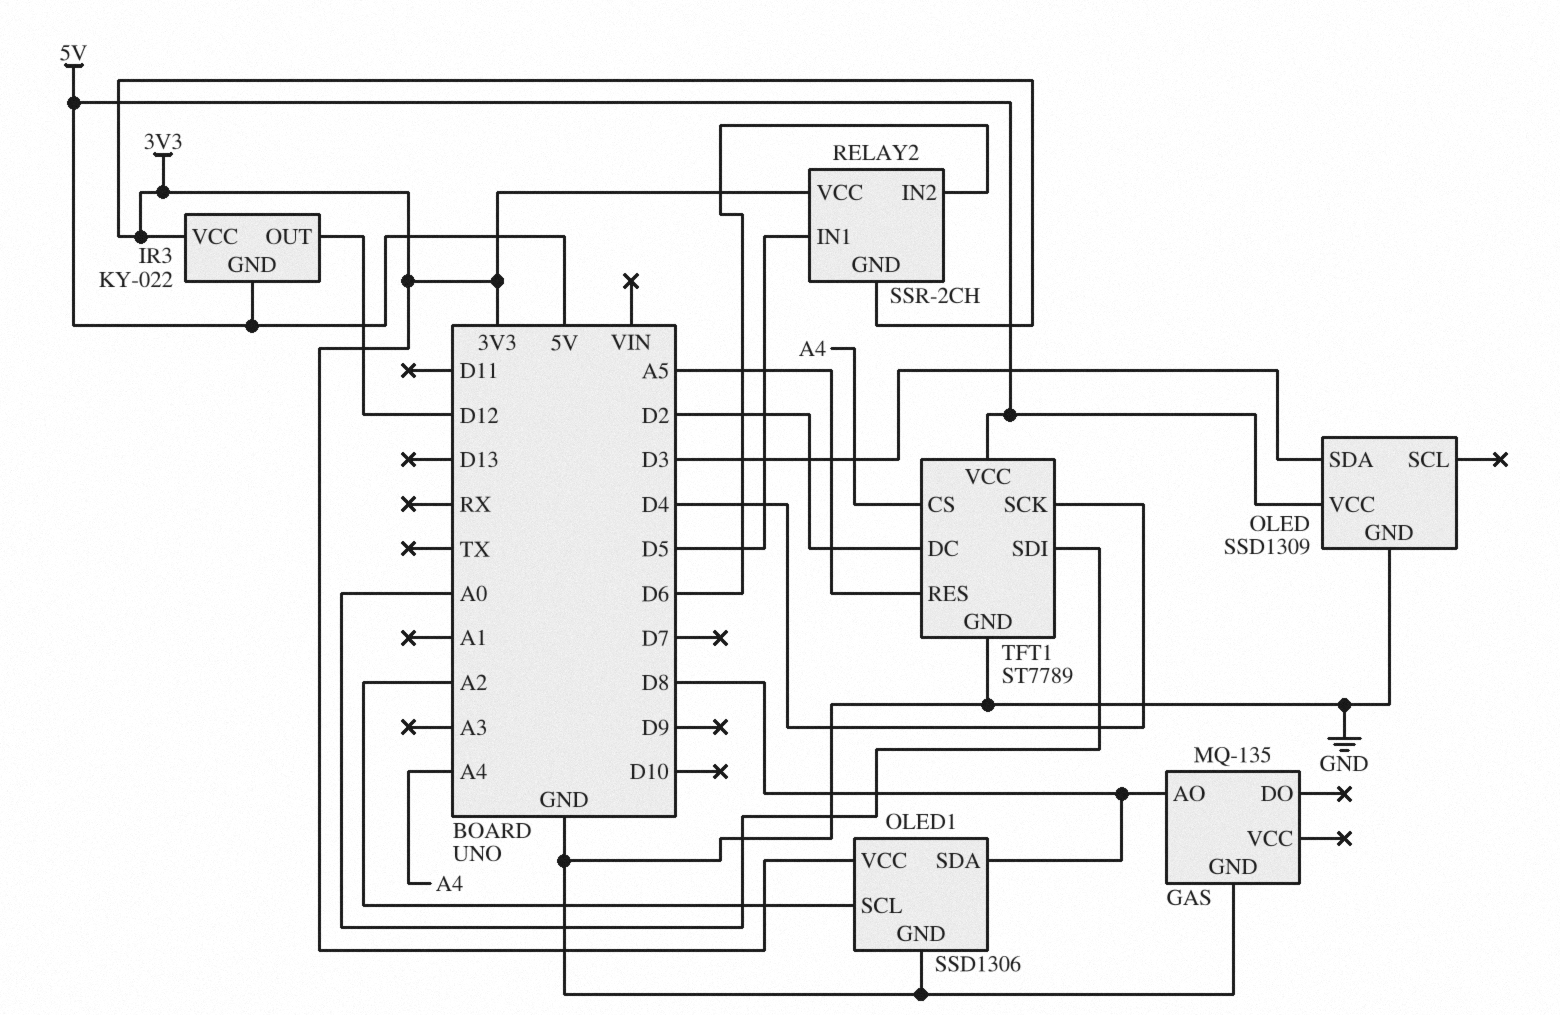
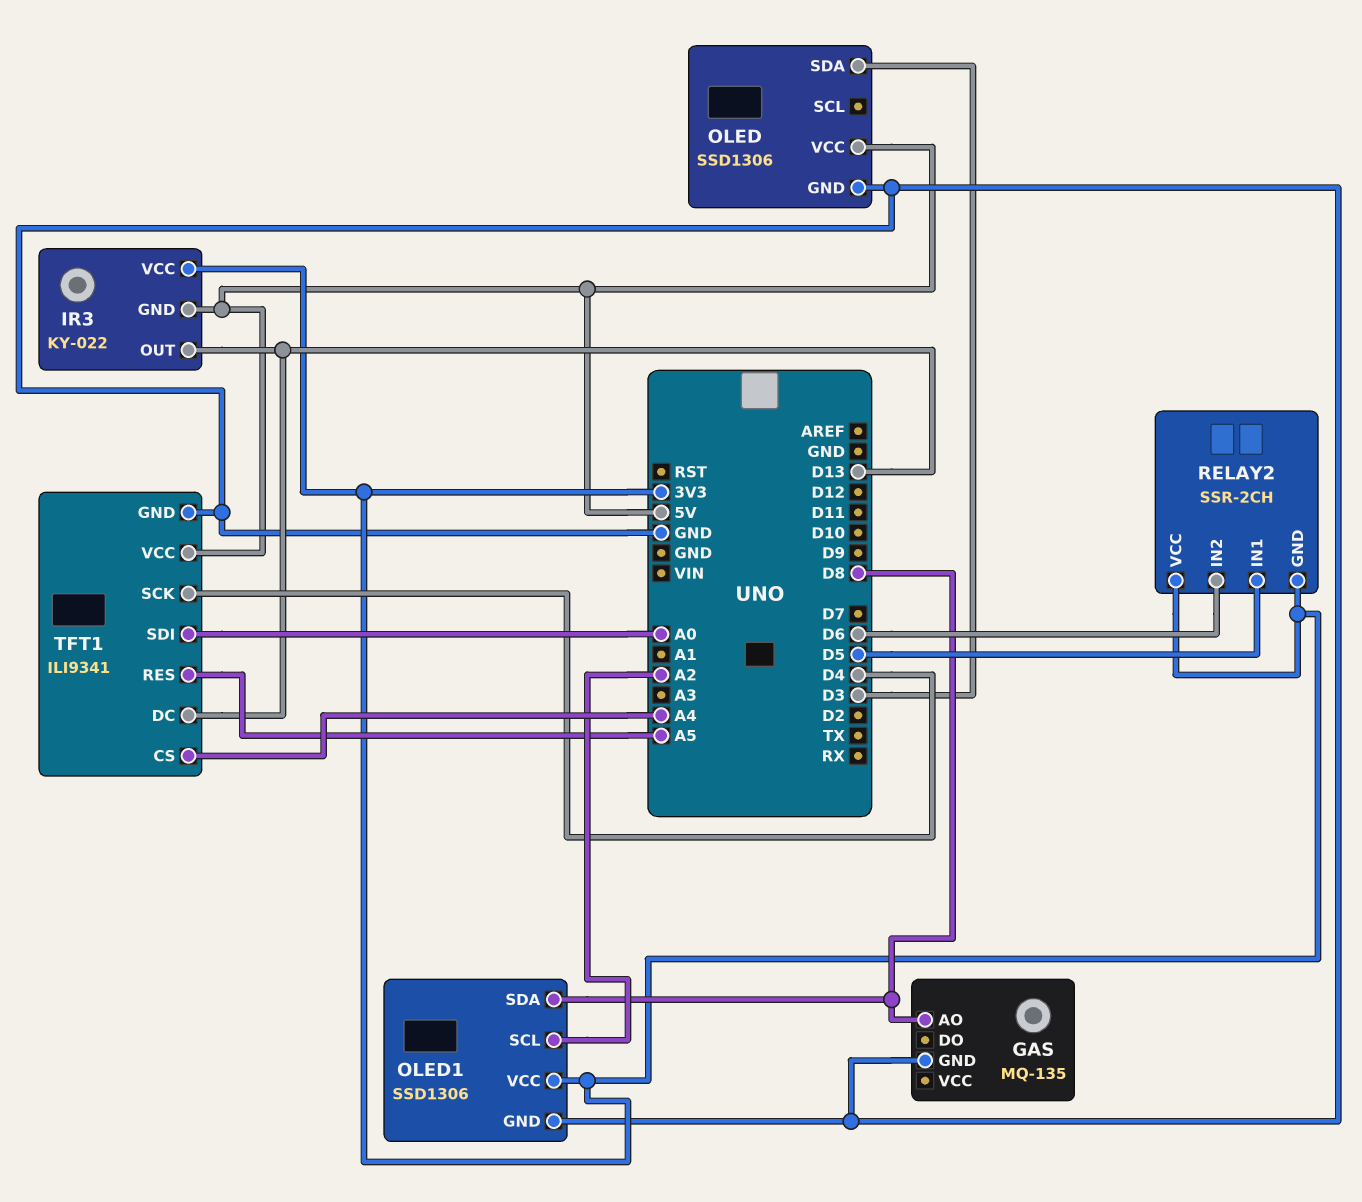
IR3 pin OUT: D12 -> D13
OLED: SSD1309 -> SSD1306
TFT1: ST7789 -> ILI9341
TFT1 pin DC: D2 -> D13

